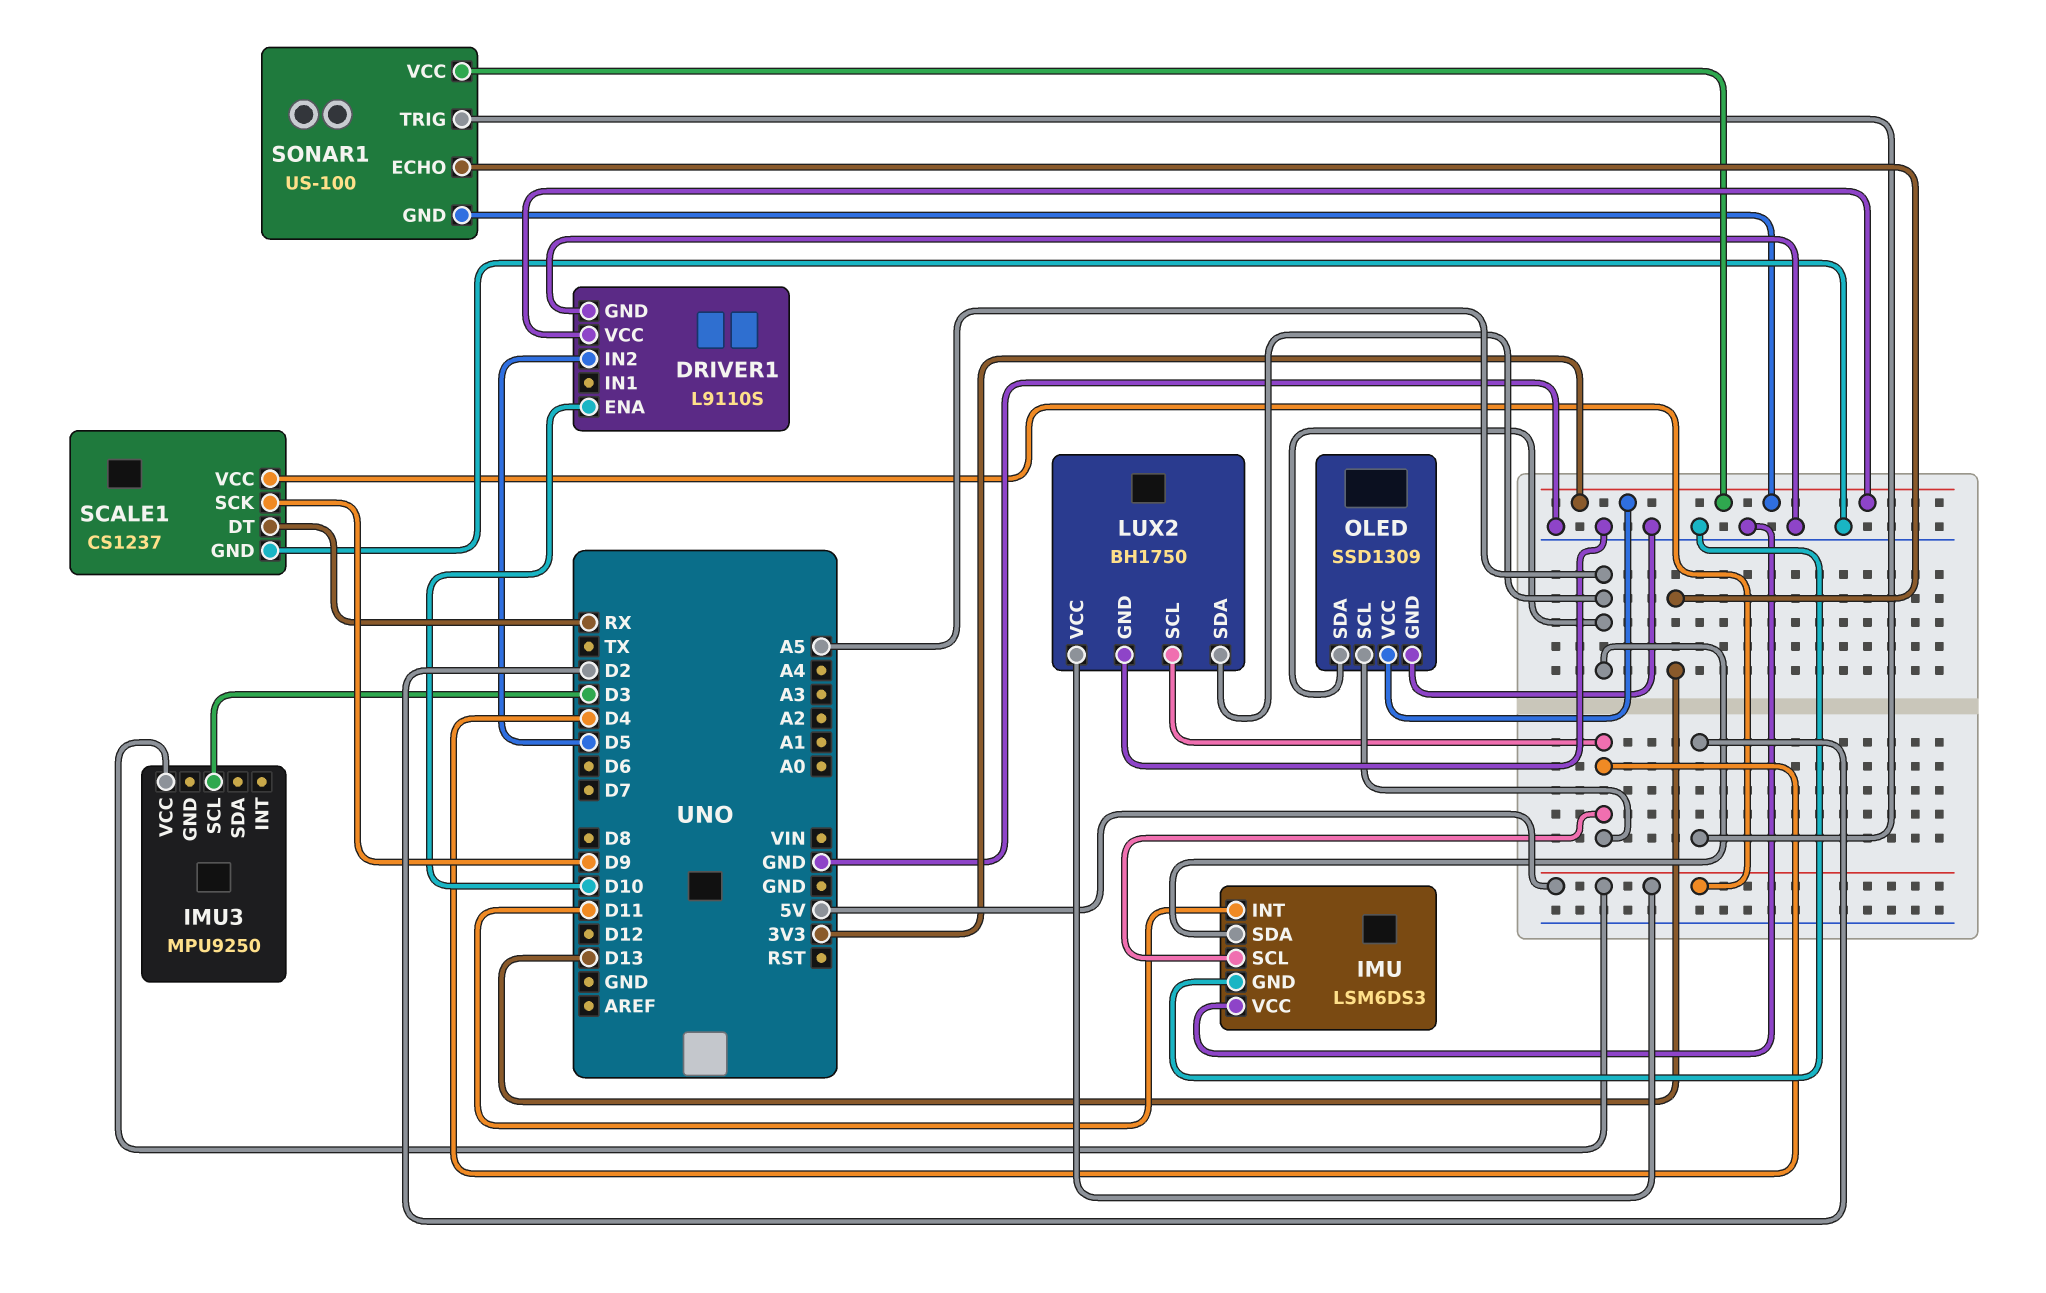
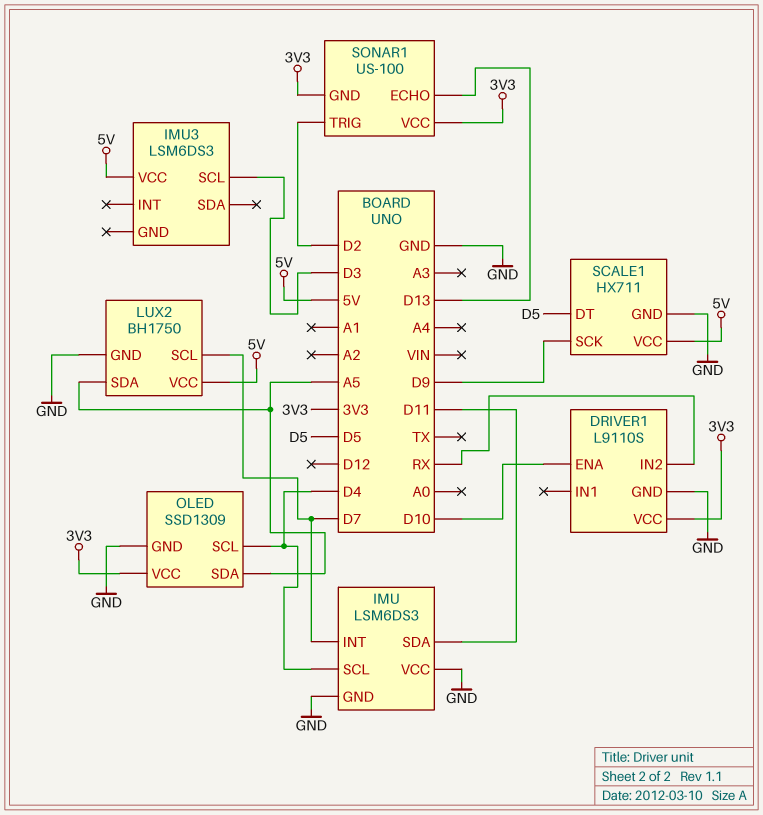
DRIVER1 pin IN2: D5 -> RX
IMU pin INT: D11 -> D7
IMU pin SDA: A5 -> D11
IMU3: MPU9250 -> LSM6DS3
LUX2 pin SCL: D4 -> D7
SCALE1: CS1237 -> HX711
SCALE1 pin DT: RX -> D5

